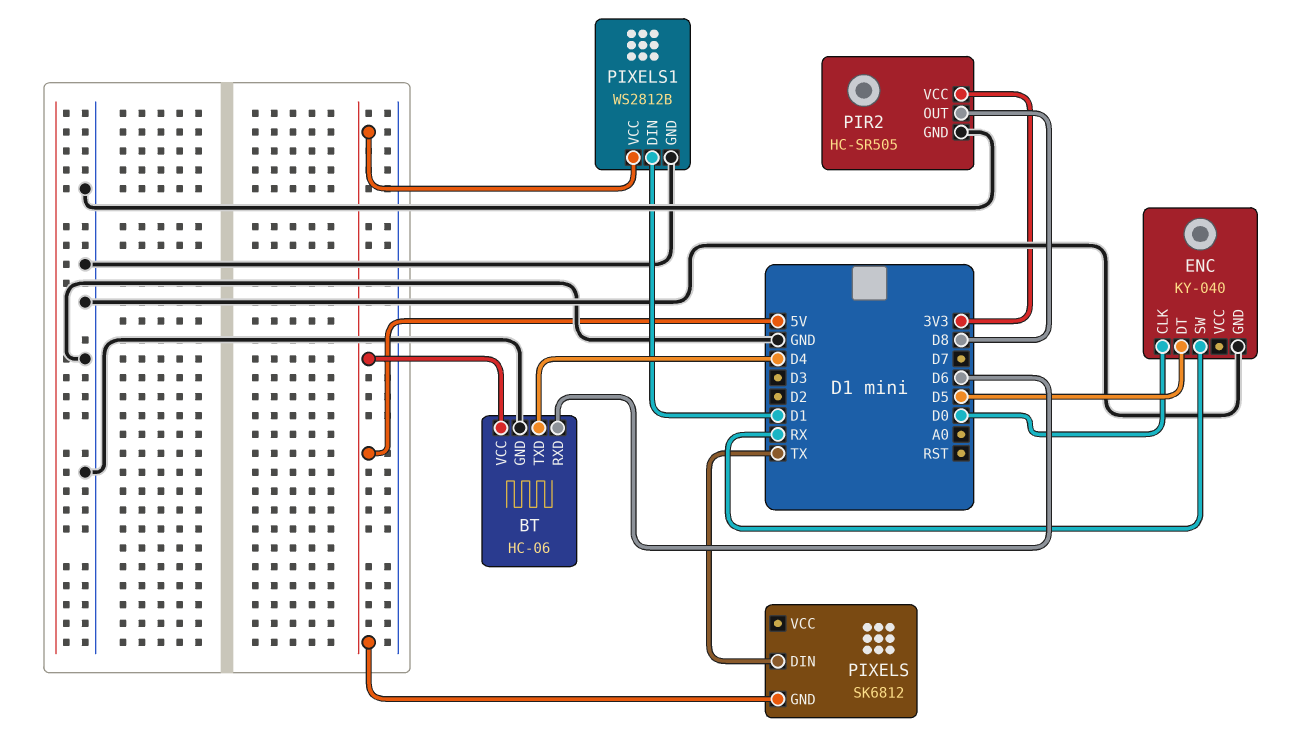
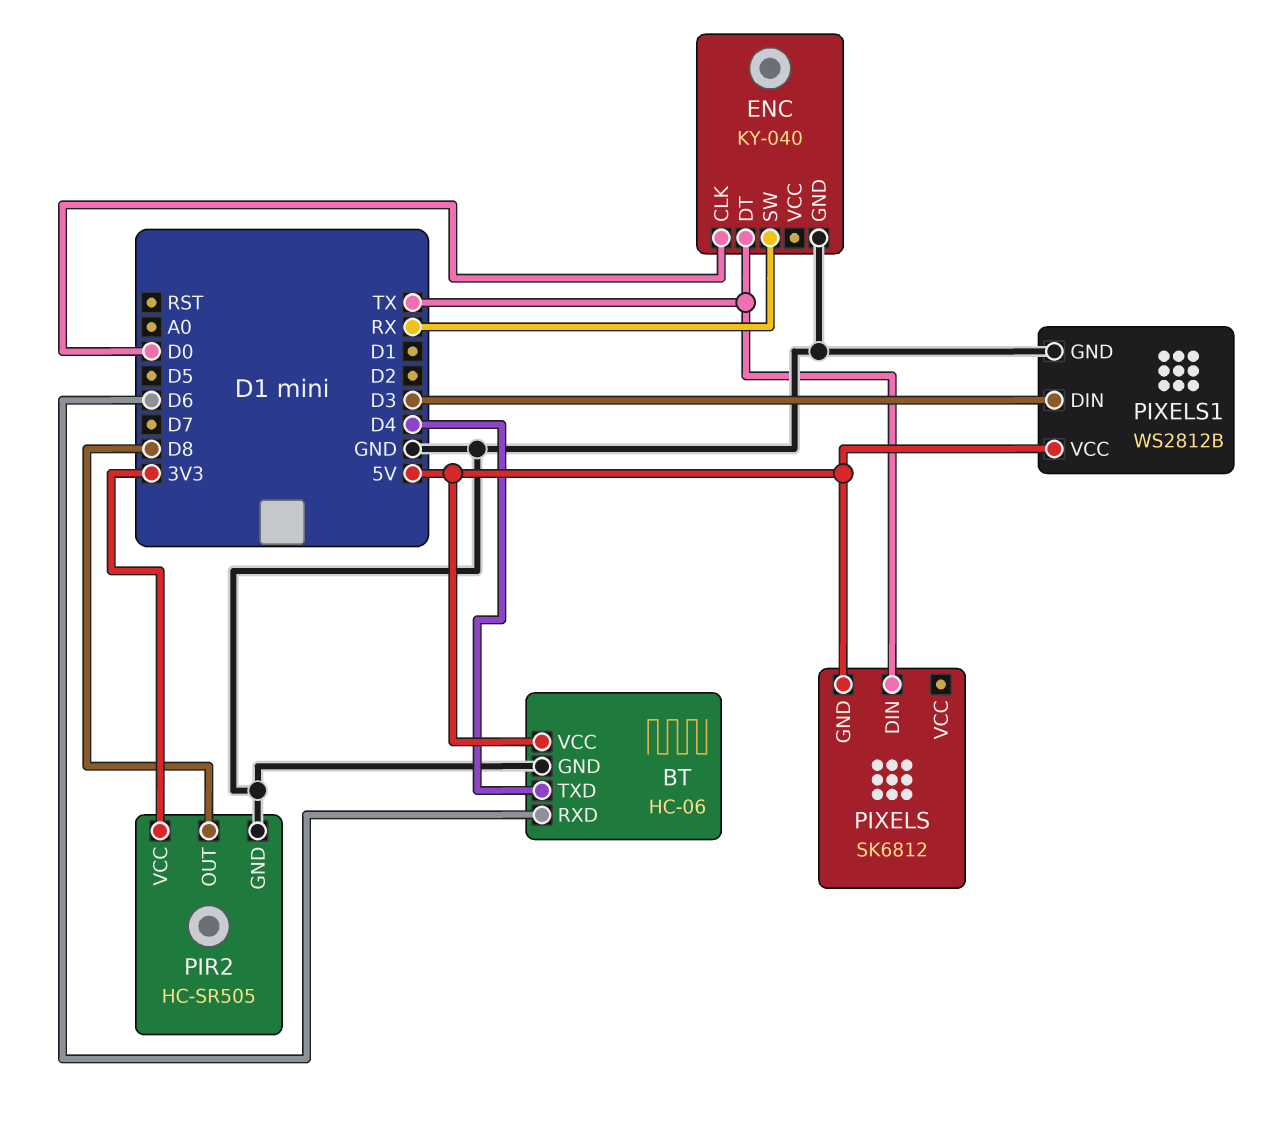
ENC pin DT: D5 -> TX
PIXELS1 pin DIN: D1 -> D3

